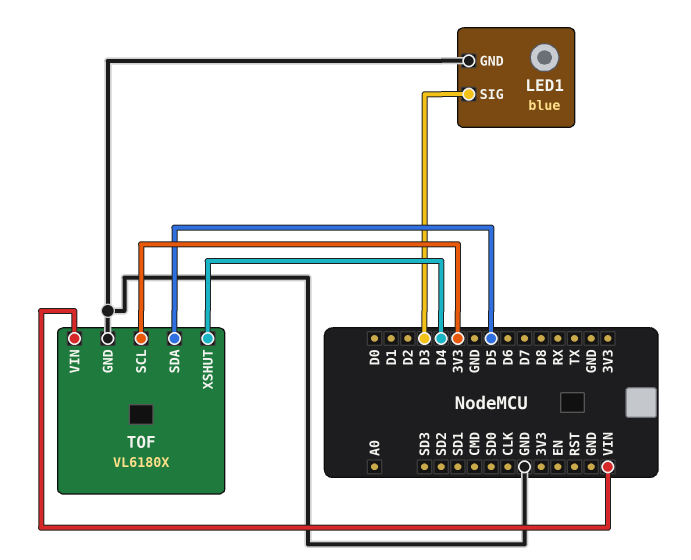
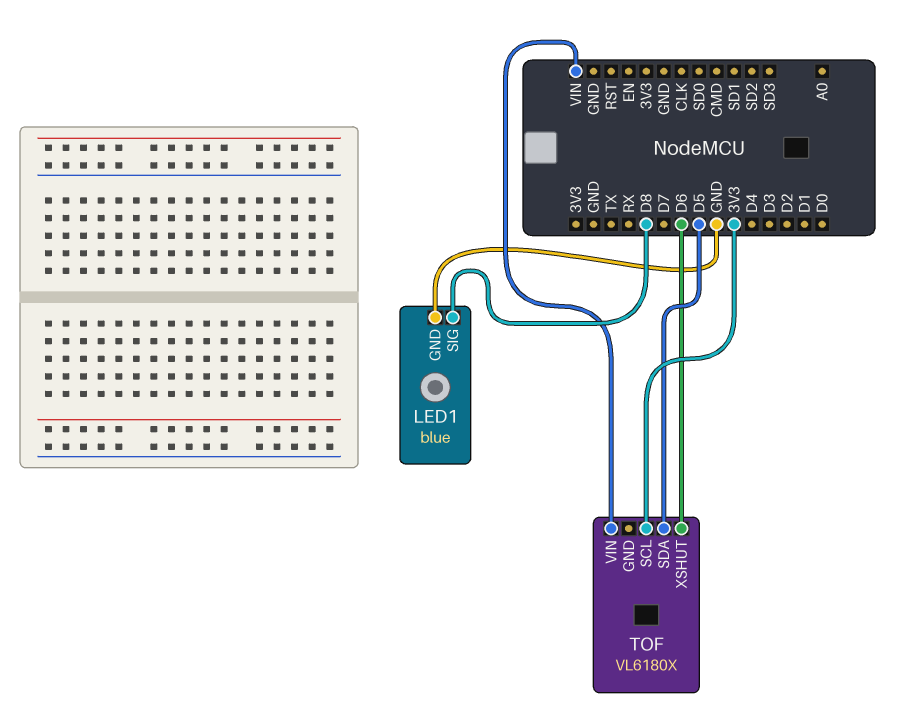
LED1 pin SIG: D3 -> D8
TOF pin GND: GND -> none
TOF pin XSHUT: D4 -> D6

